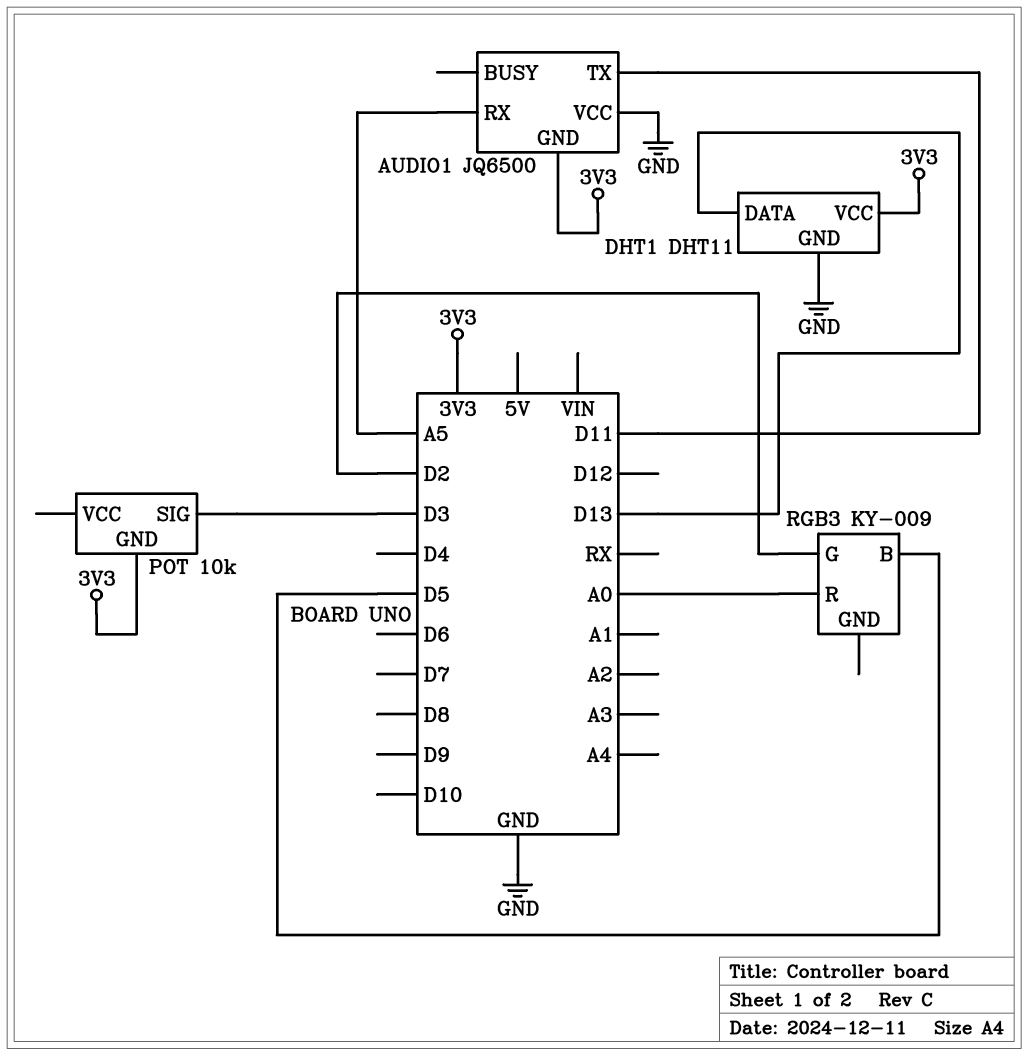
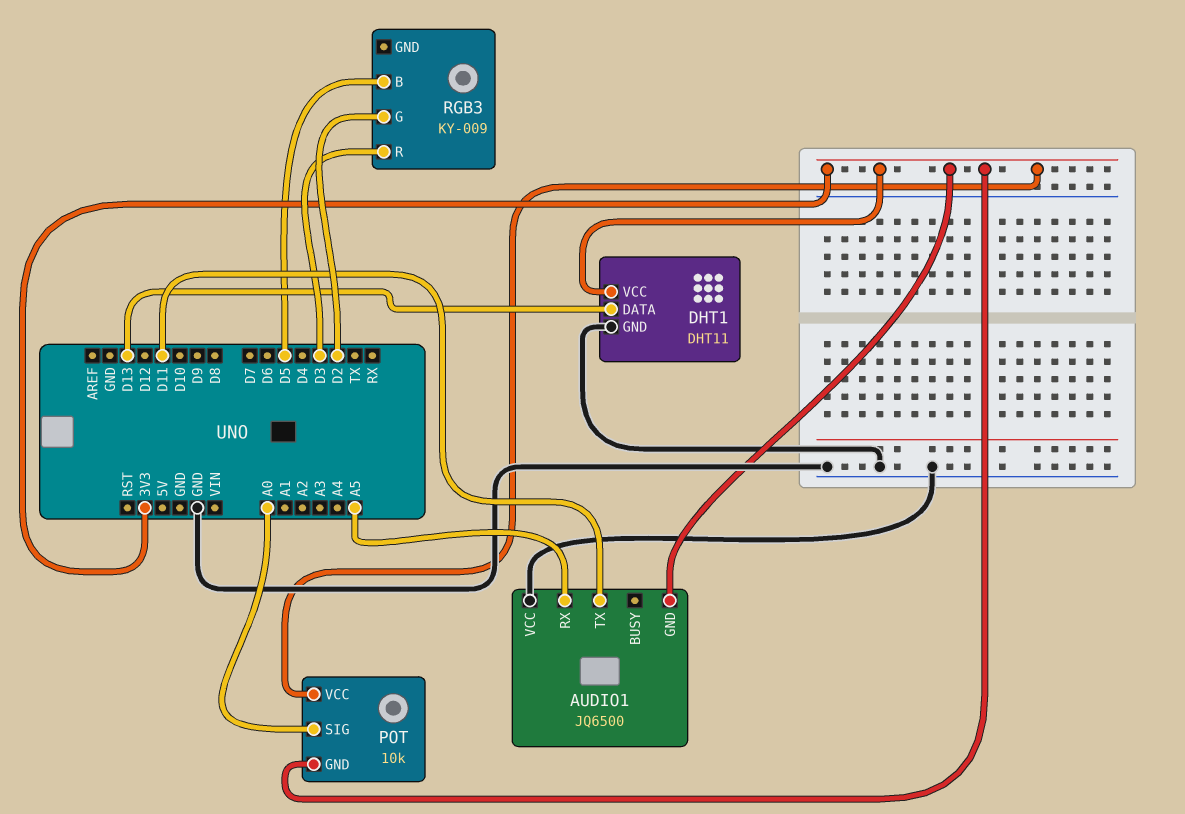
POT pin SIG: D3 -> A0
POT pin VCC: none -> 3V3
RGB3 pin R: A0 -> D3

